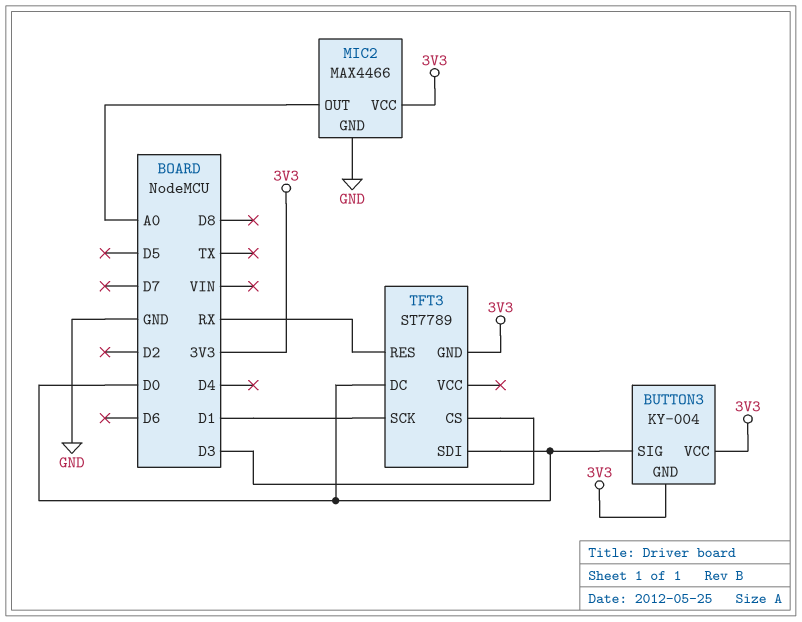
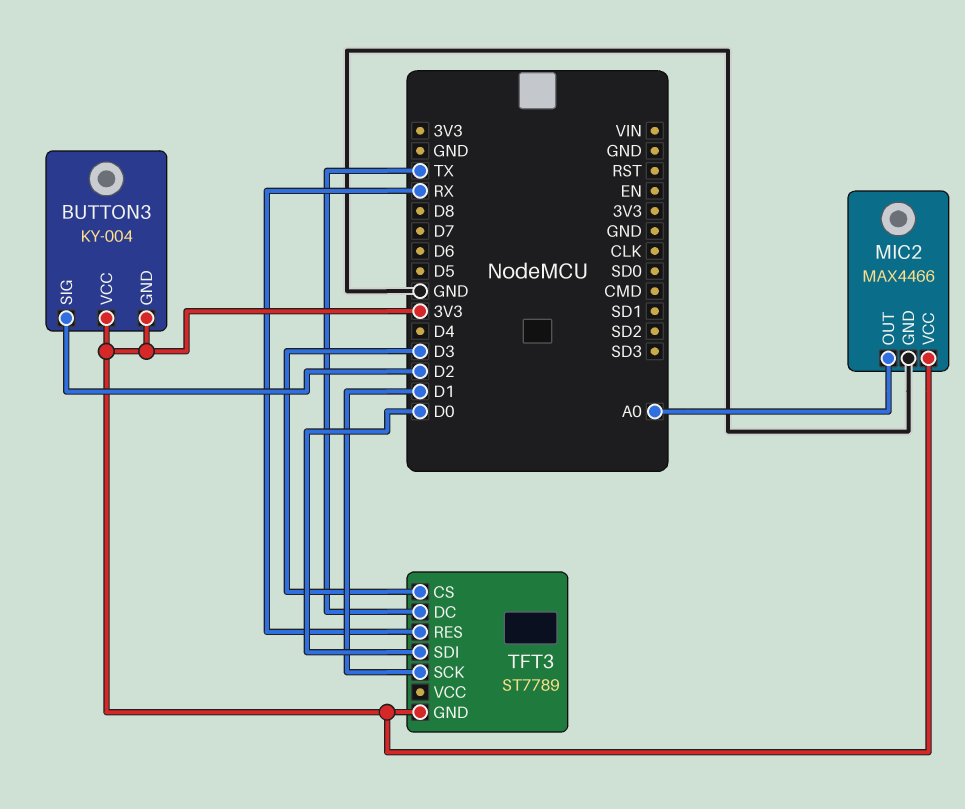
BUTTON3 pin SIG: D0 -> D2
TFT3 pin DC: D0 -> TX

